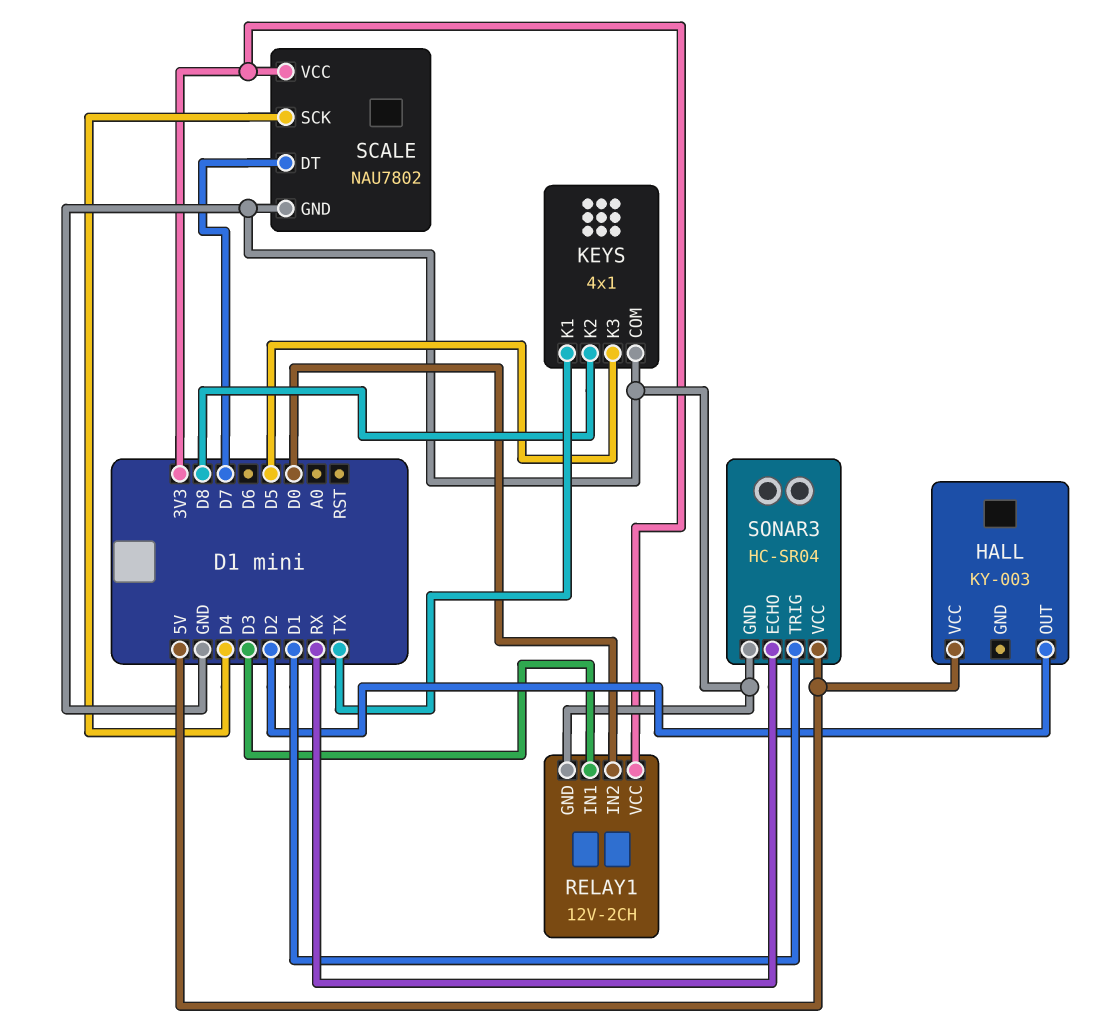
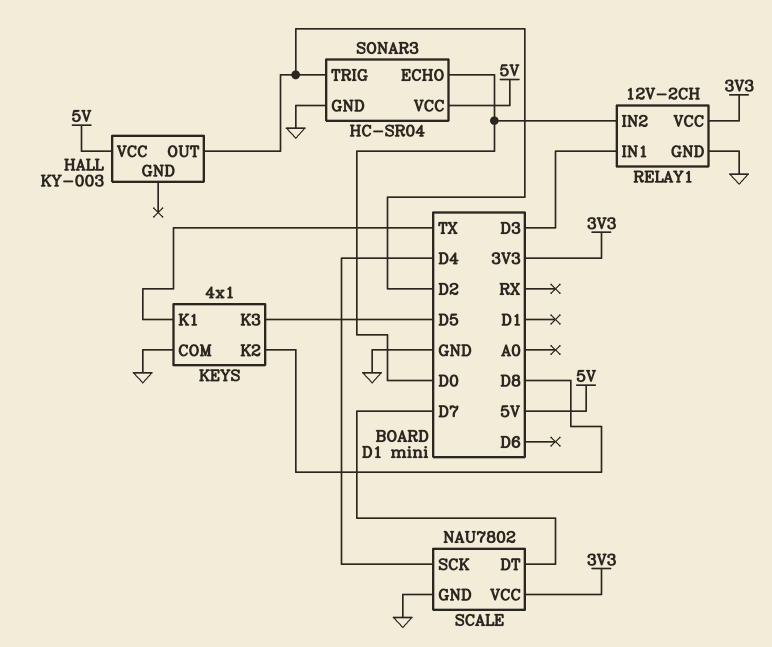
SONAR3 pin ECHO: RX -> D0
SONAR3 pin TRIG: D1 -> D2

